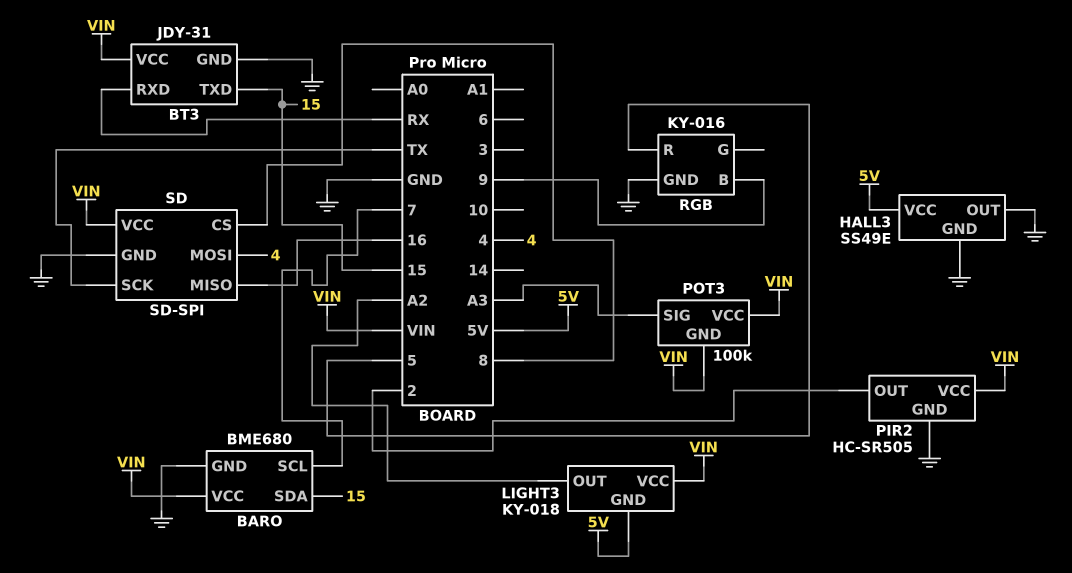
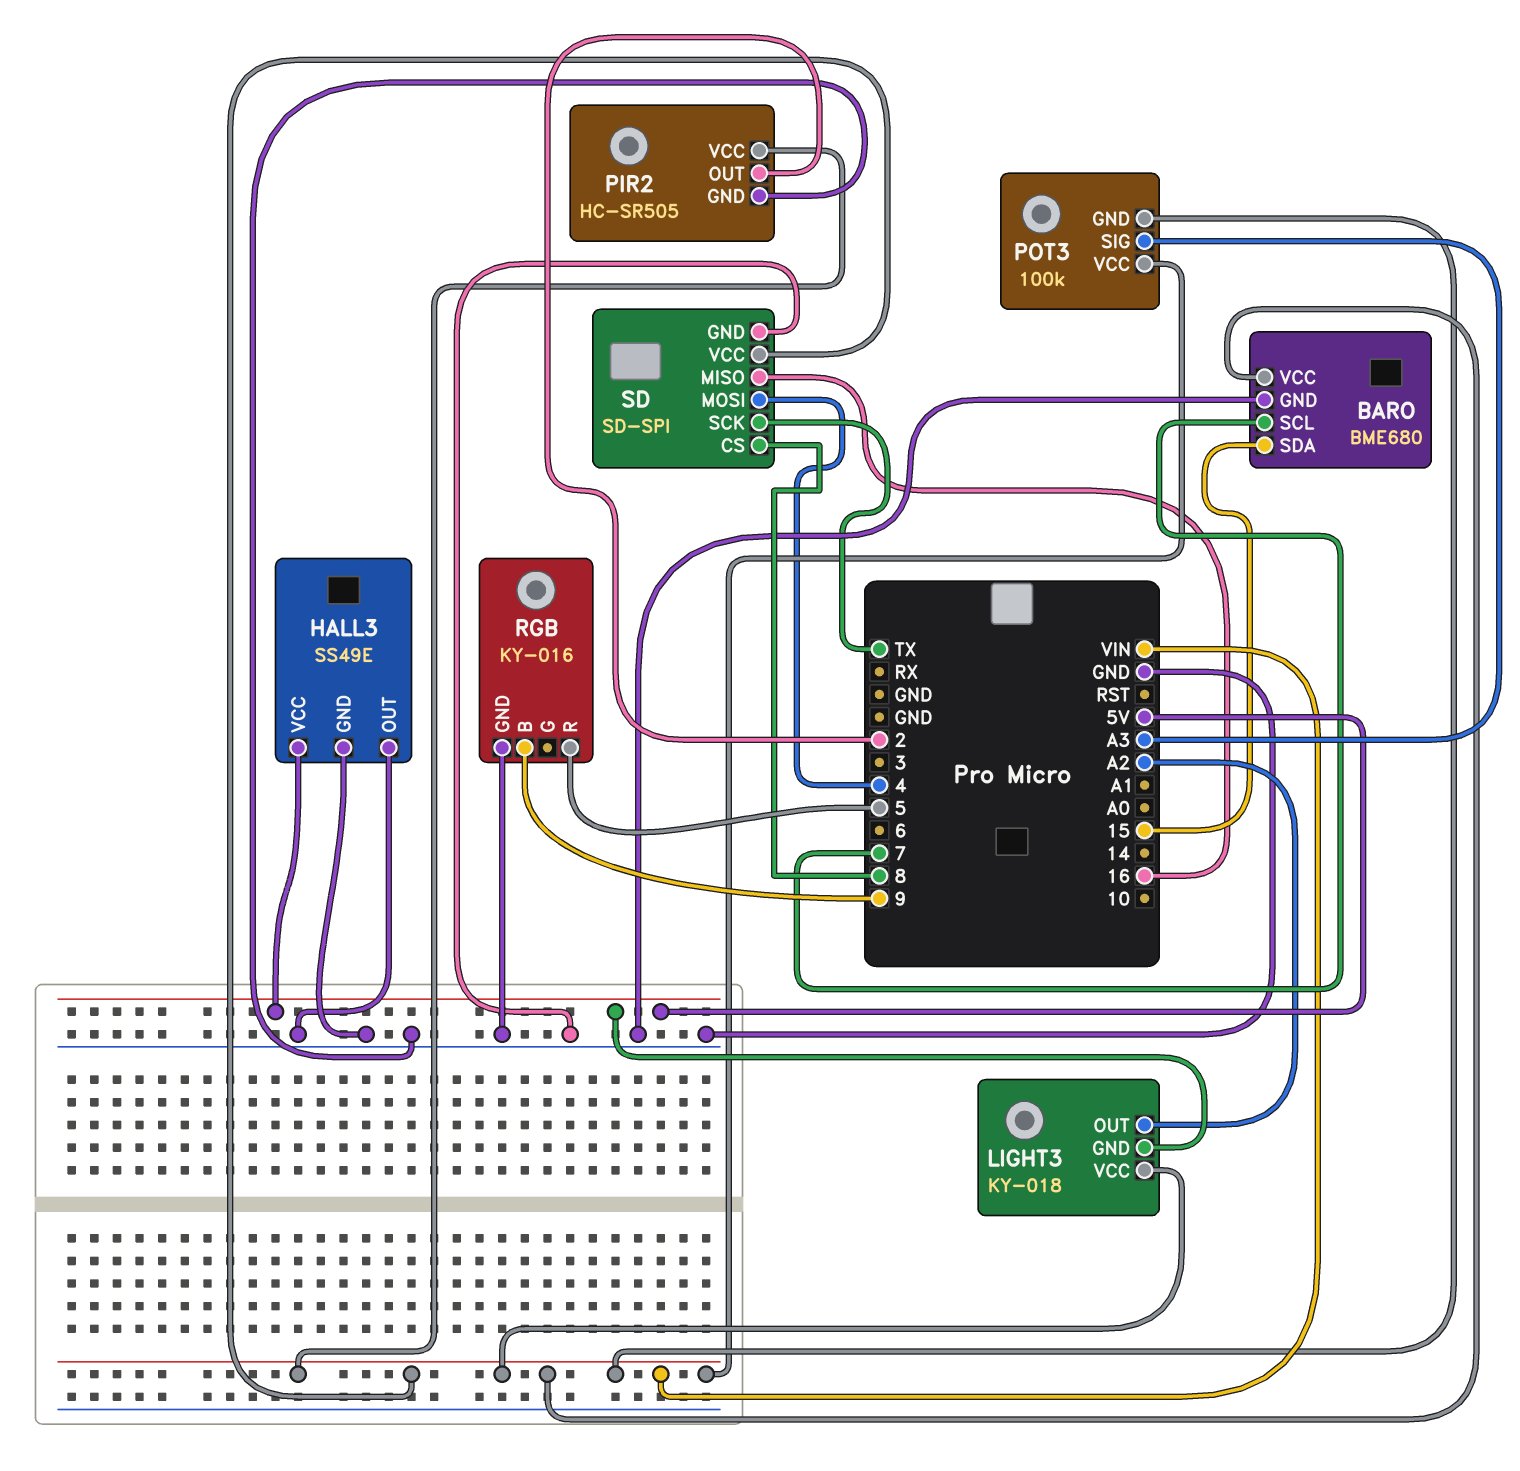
BT3: JDY-31 -> none
BT3 pin GND: GND -> none
BT3 pin RXD: RX -> none
BT3 pin TXD: 15 -> none
BT3 pin VCC: VIN -> none

